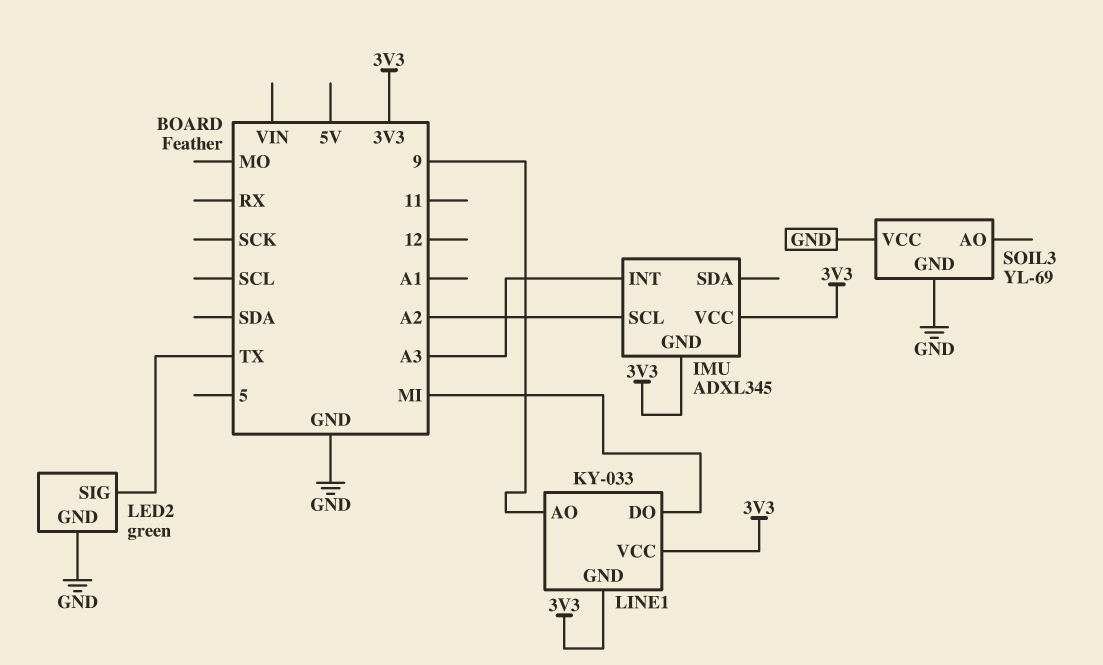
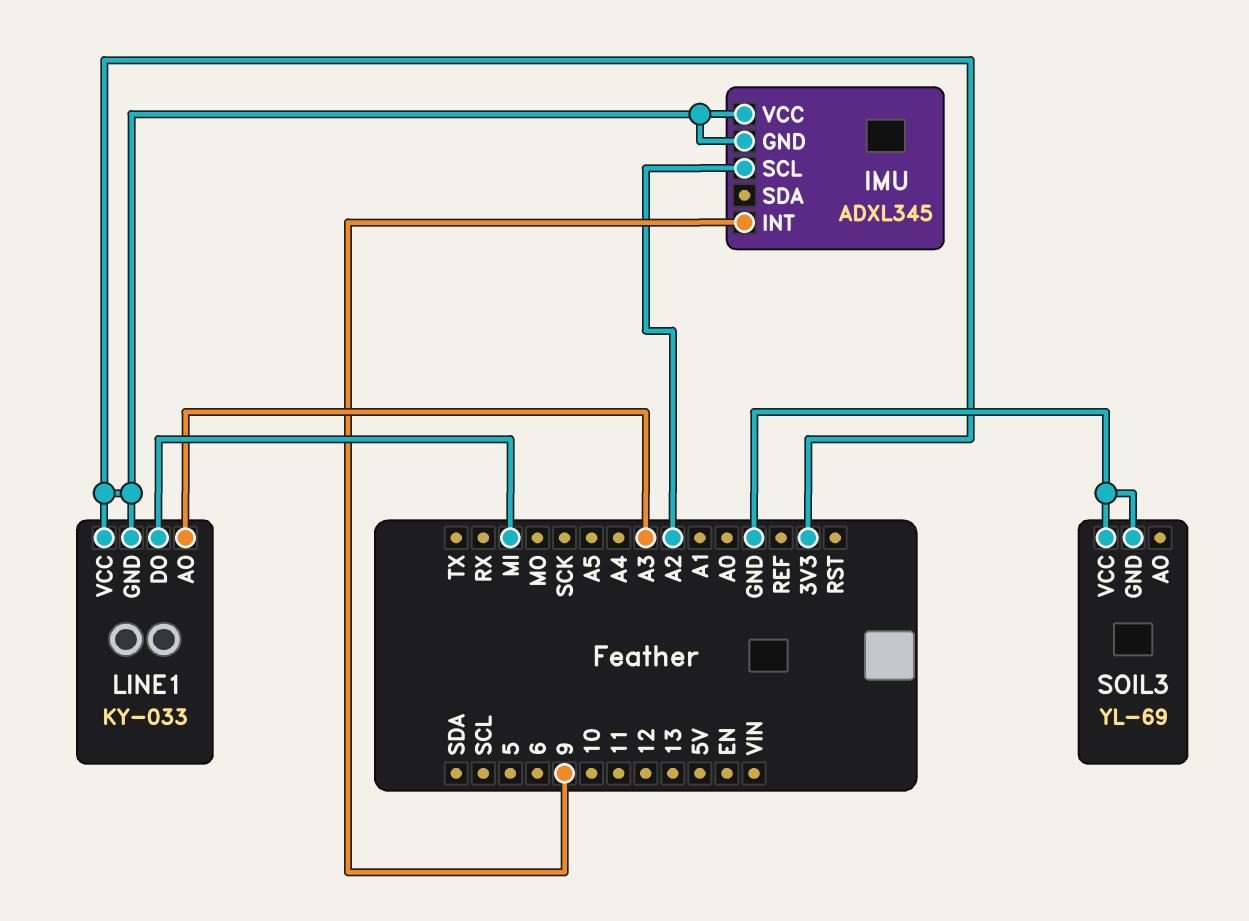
IMU pin INT: A3 -> 9
LED2: green -> none
LED2 pin GND: GND -> none
LED2 pin SIG: TX -> none
LINE1 pin AO: 9 -> A3

